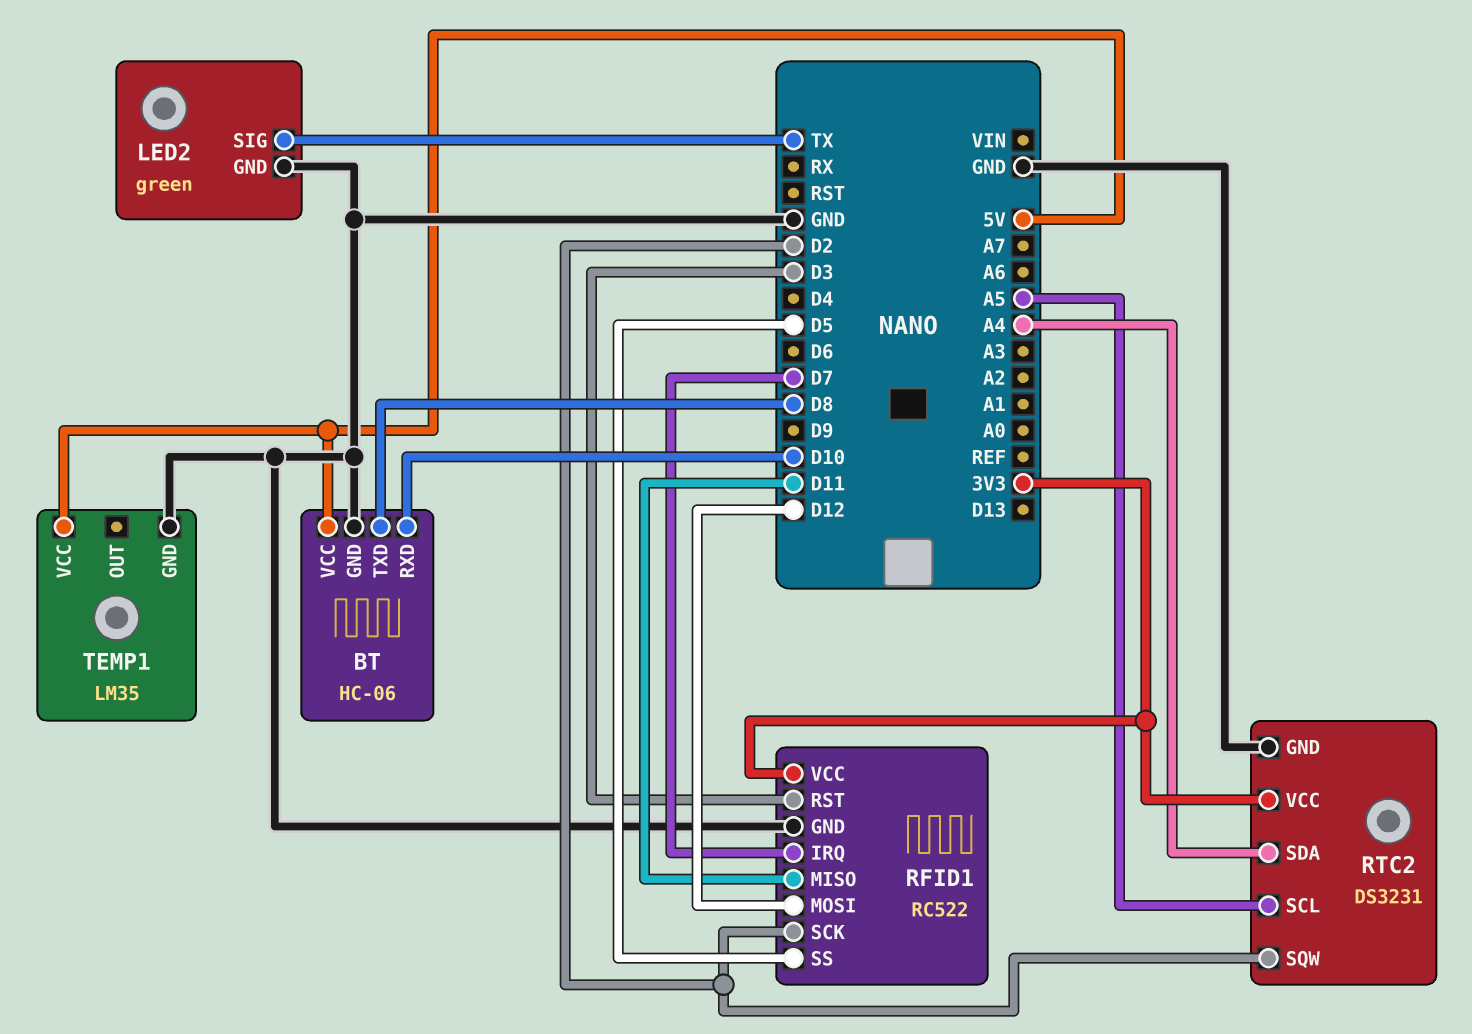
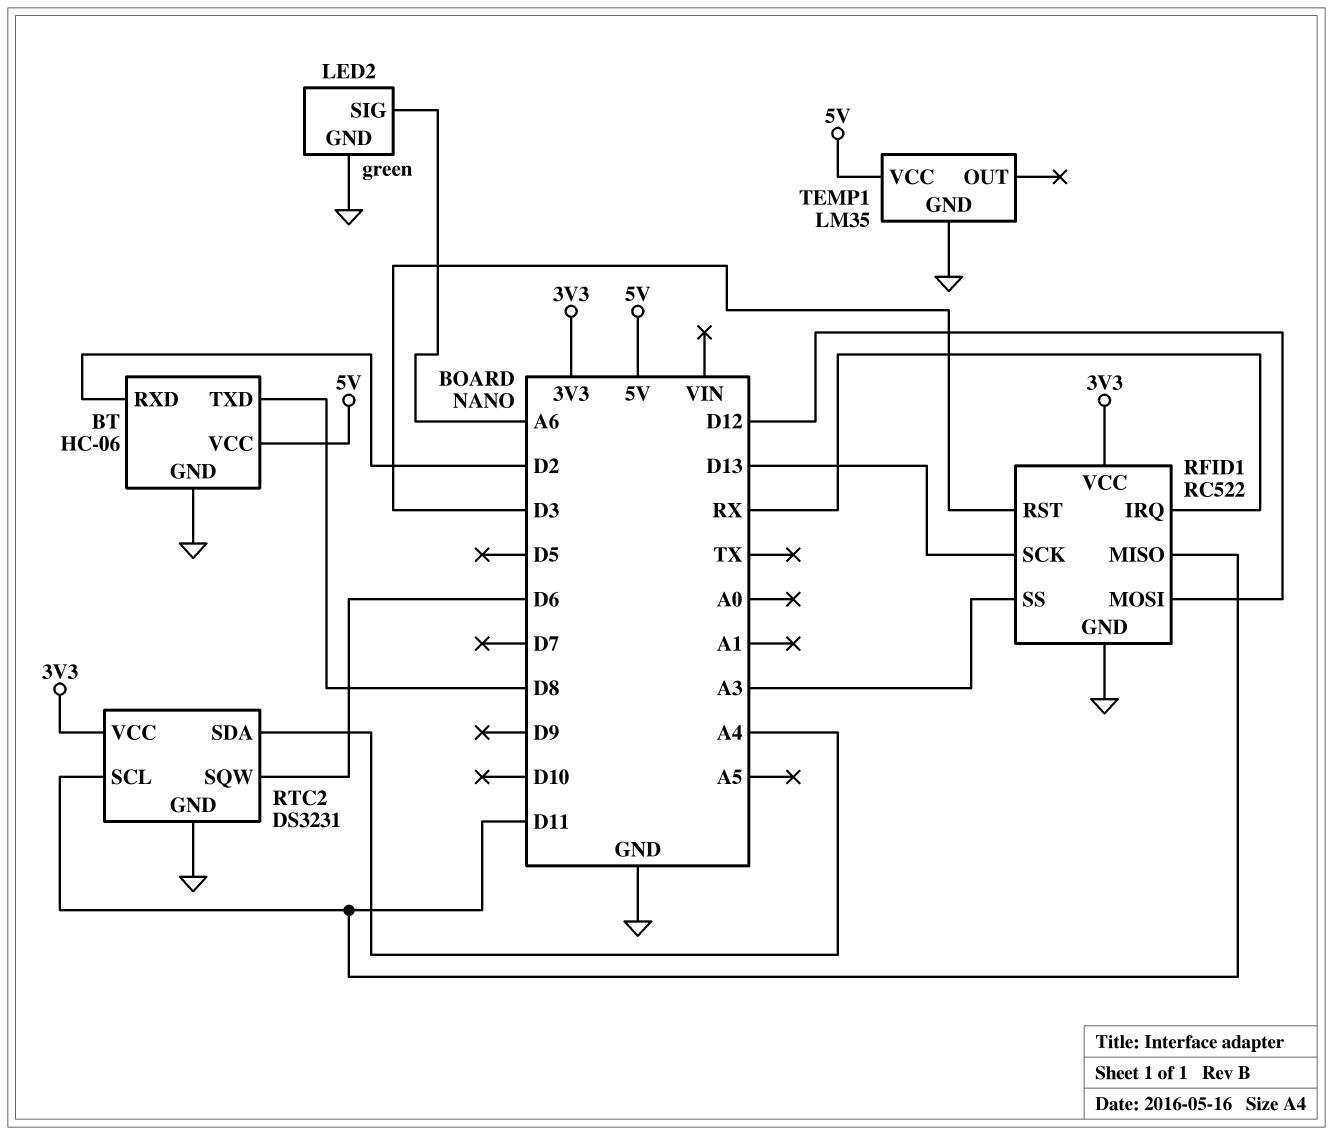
BT pin RXD: D10 -> D2
LED2 pin SIG: TX -> A6
RFID1 pin IRQ: D7 -> RX
RFID1 pin SCK: D2 -> D13
RFID1 pin SS: D5 -> A3
RTC2 pin SCL: A5 -> D11
RTC2 pin SQW: D2 -> D6

